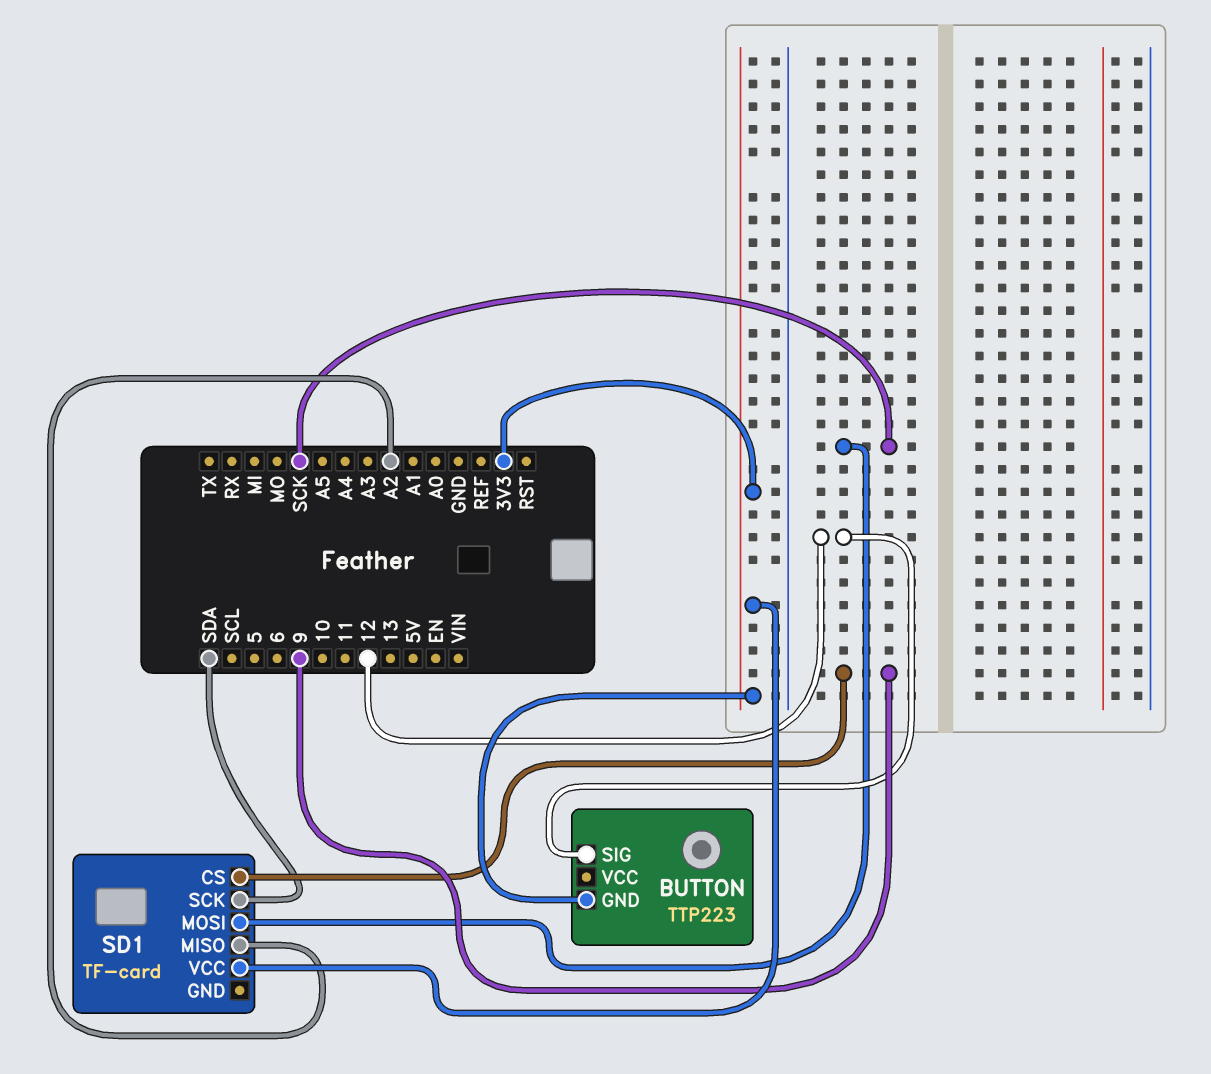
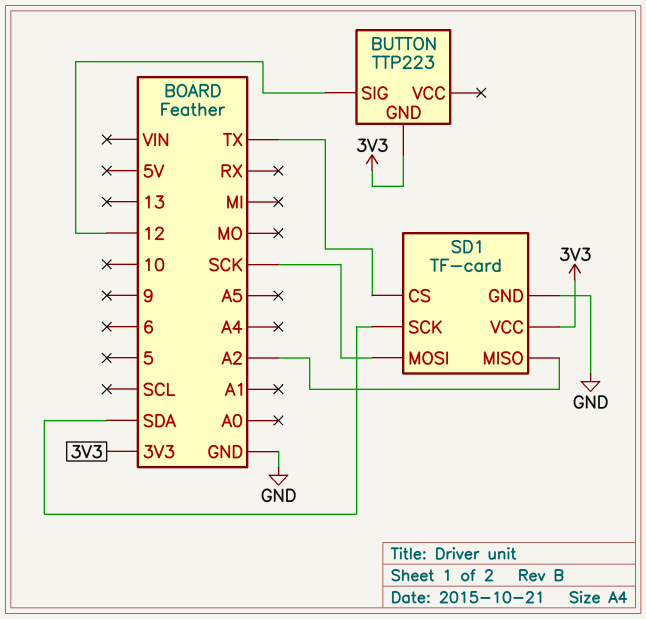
SD1 pin CS: 9 -> TX
SD1 pin GND: none -> GND

